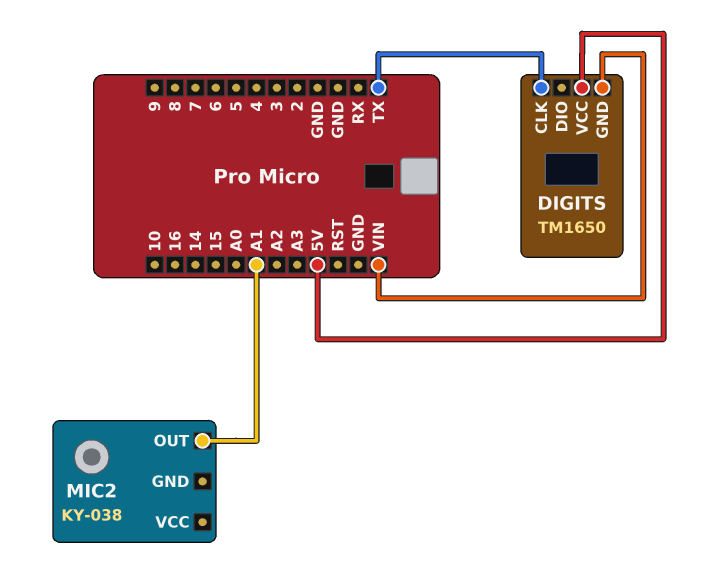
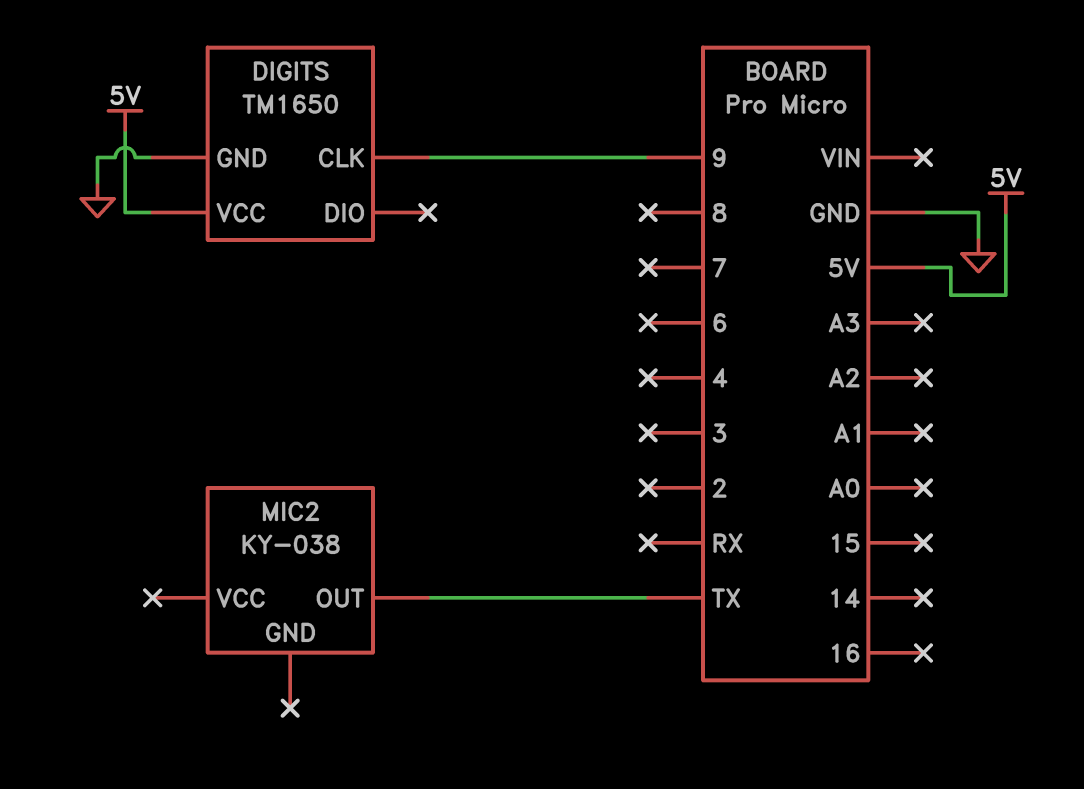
DIGITS pin CLK: TX -> 9
DIGITS pin GND: VIN -> GND
MIC2 pin OUT: A1 -> TX

